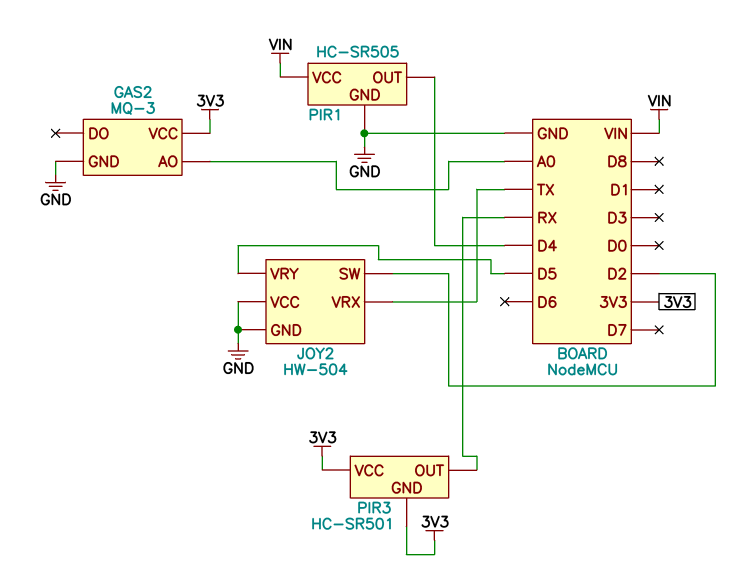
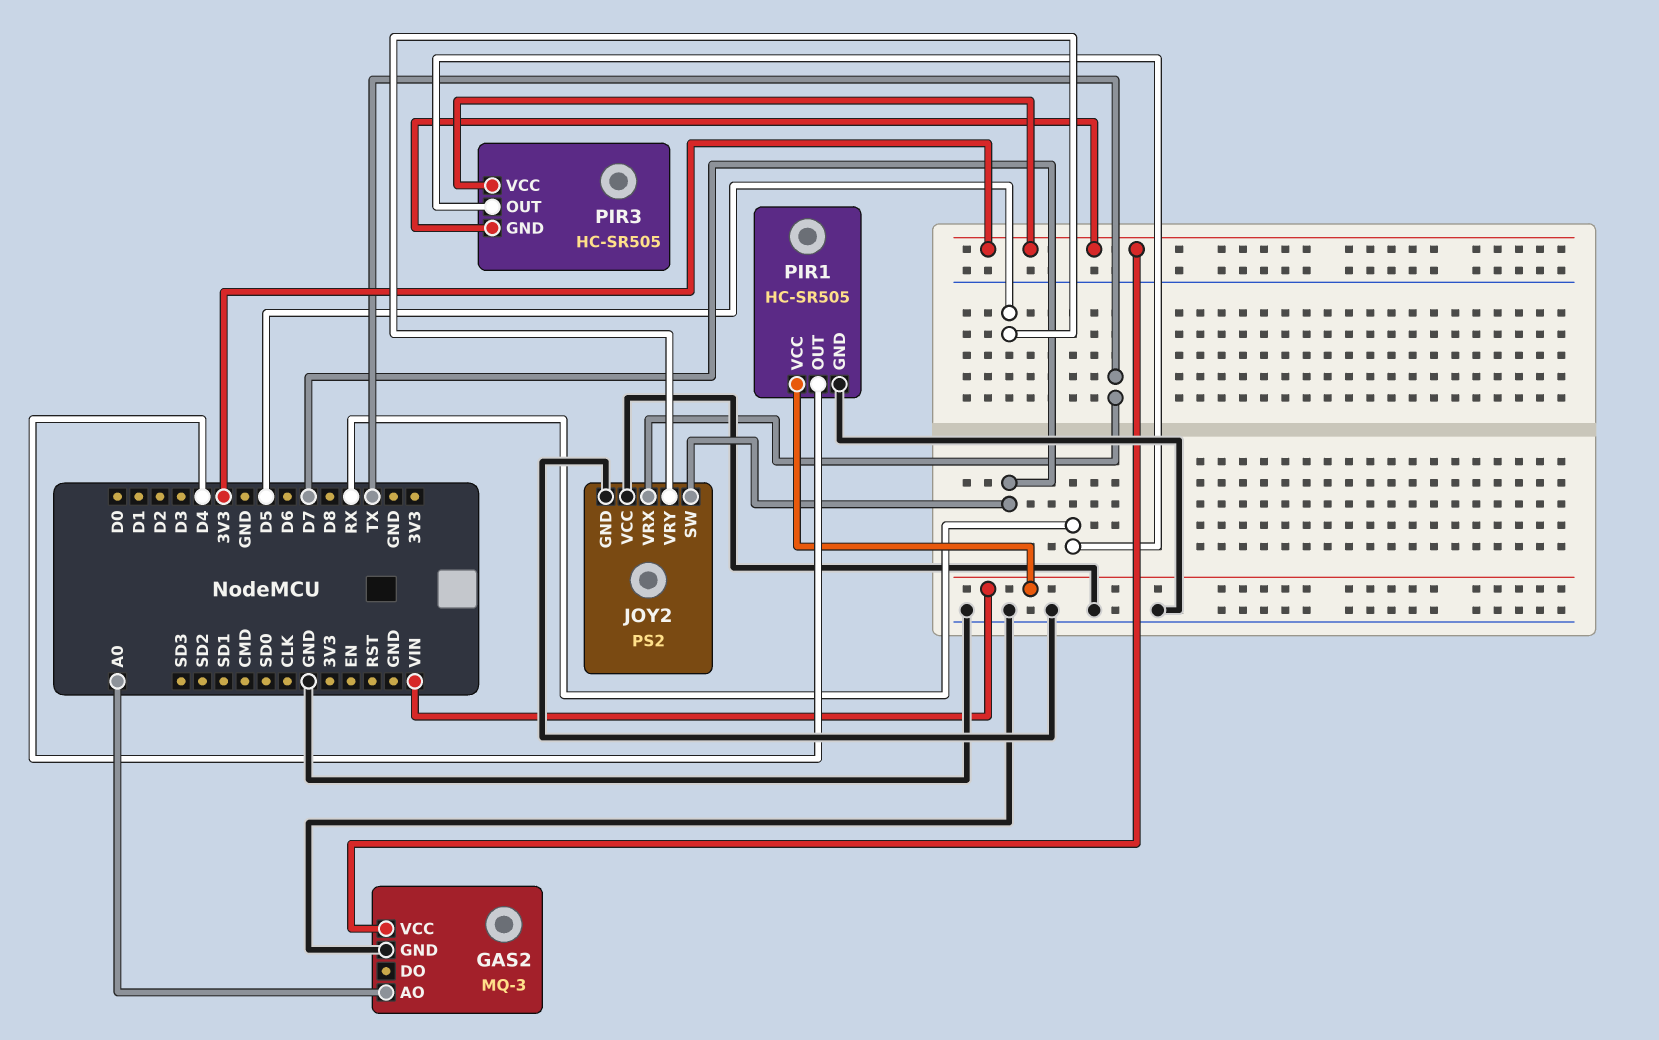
JOY2: HW-504 -> PS2
JOY2 pin SW: D2 -> D7
PIR3: HC-SR501 -> HC-SR505

